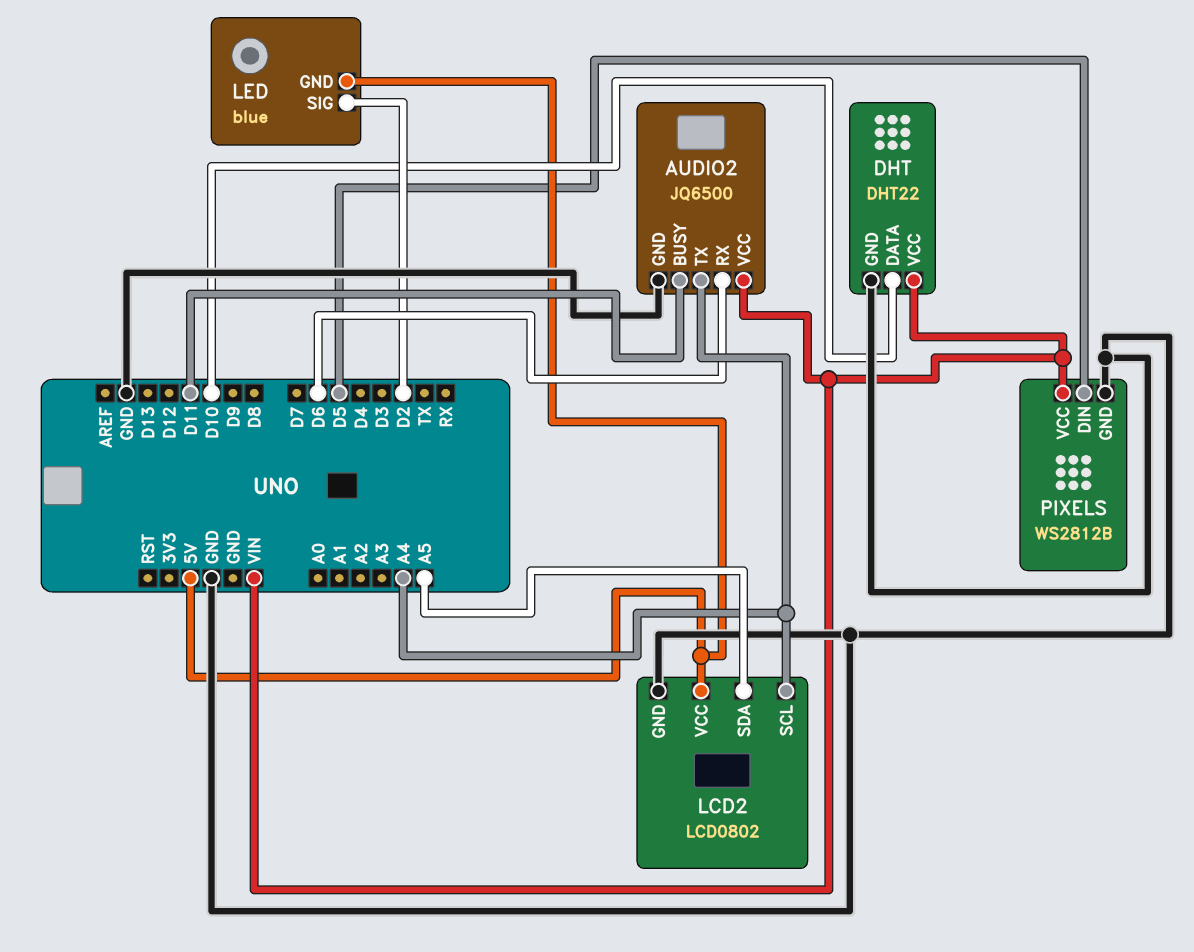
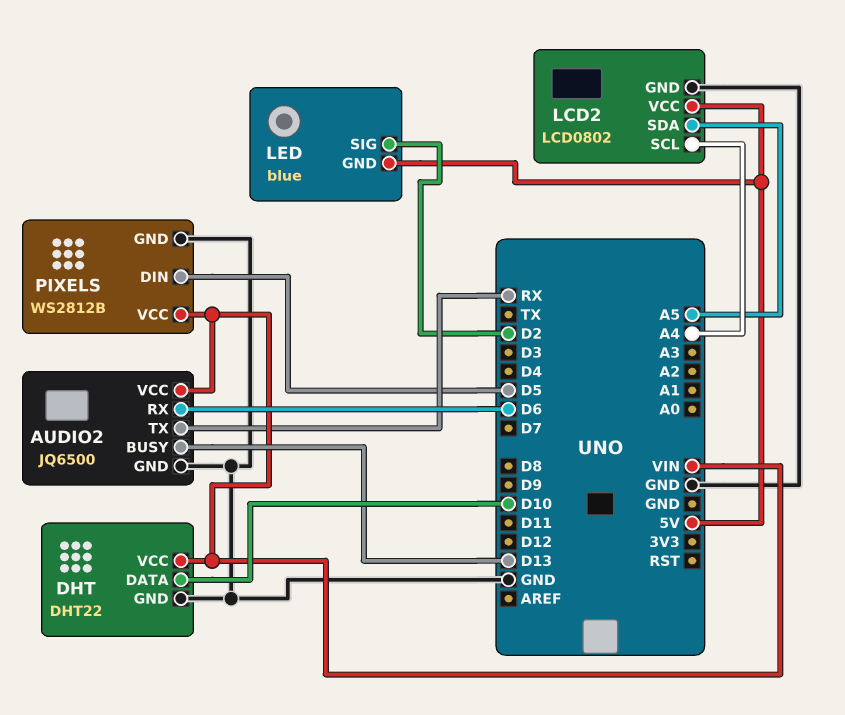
AUDIO2 pin BUSY: D11 -> D13
AUDIO2 pin TX: A4 -> RX

